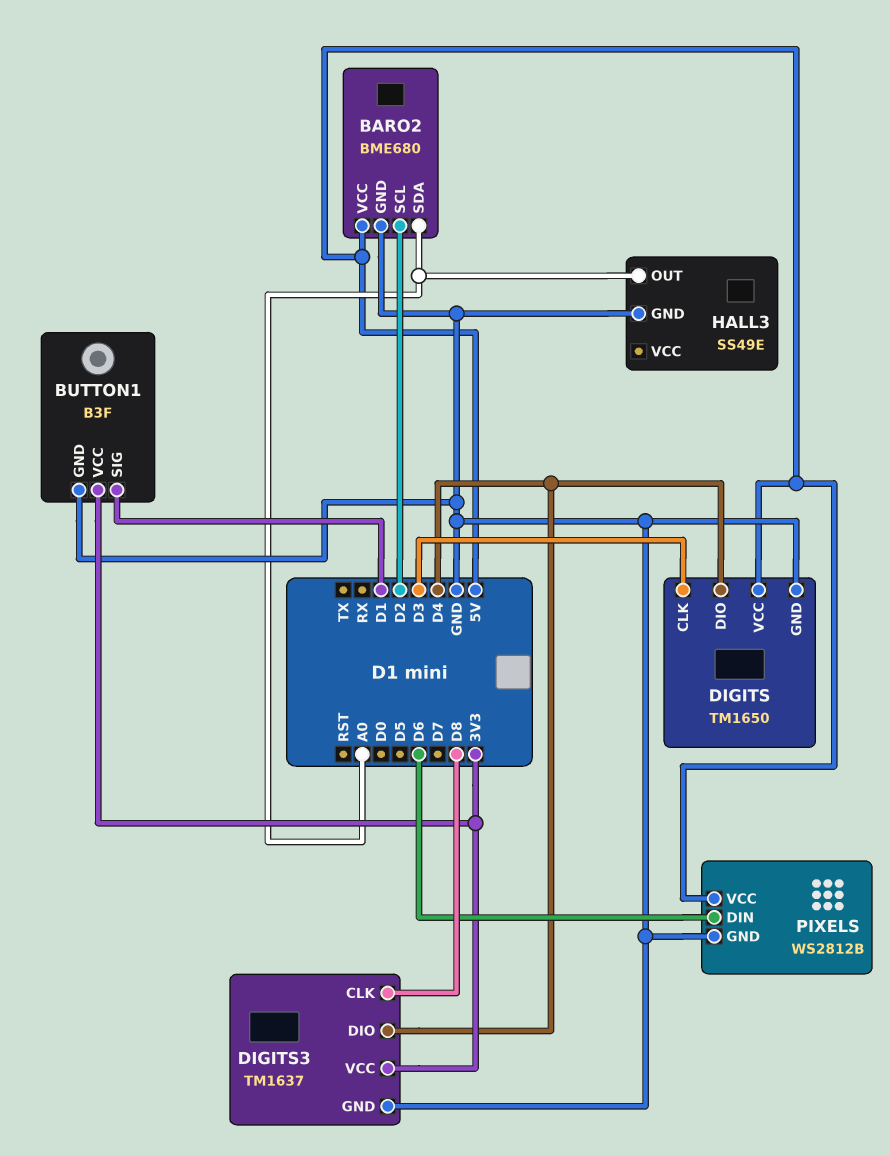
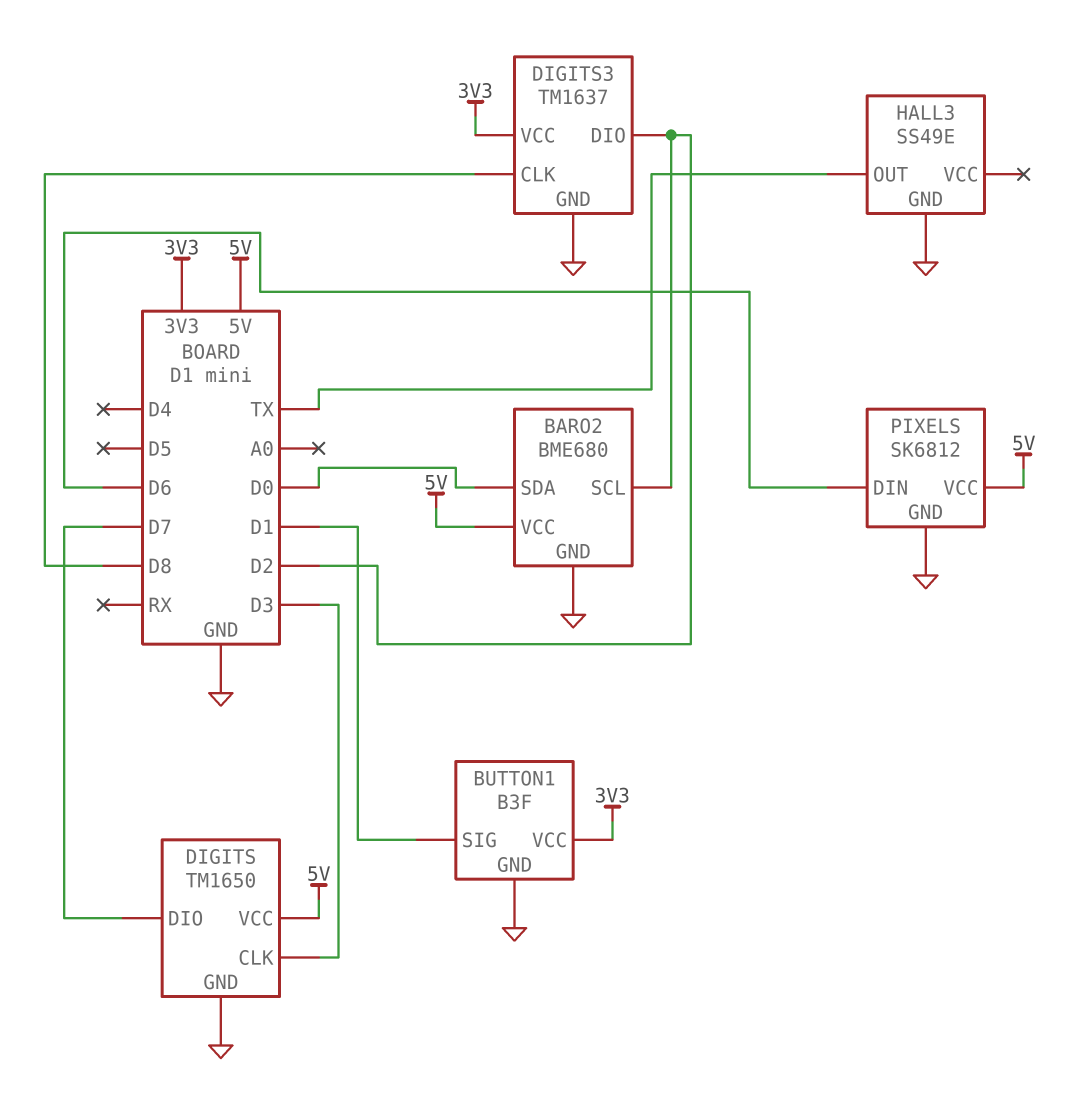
BARO2 pin SDA: A0 -> D0
DIGITS pin DIO: D4 -> D7
DIGITS3 pin DIO: D4 -> D2
HALL3 pin OUT: A0 -> TX
PIXELS: WS2812B -> SK6812

